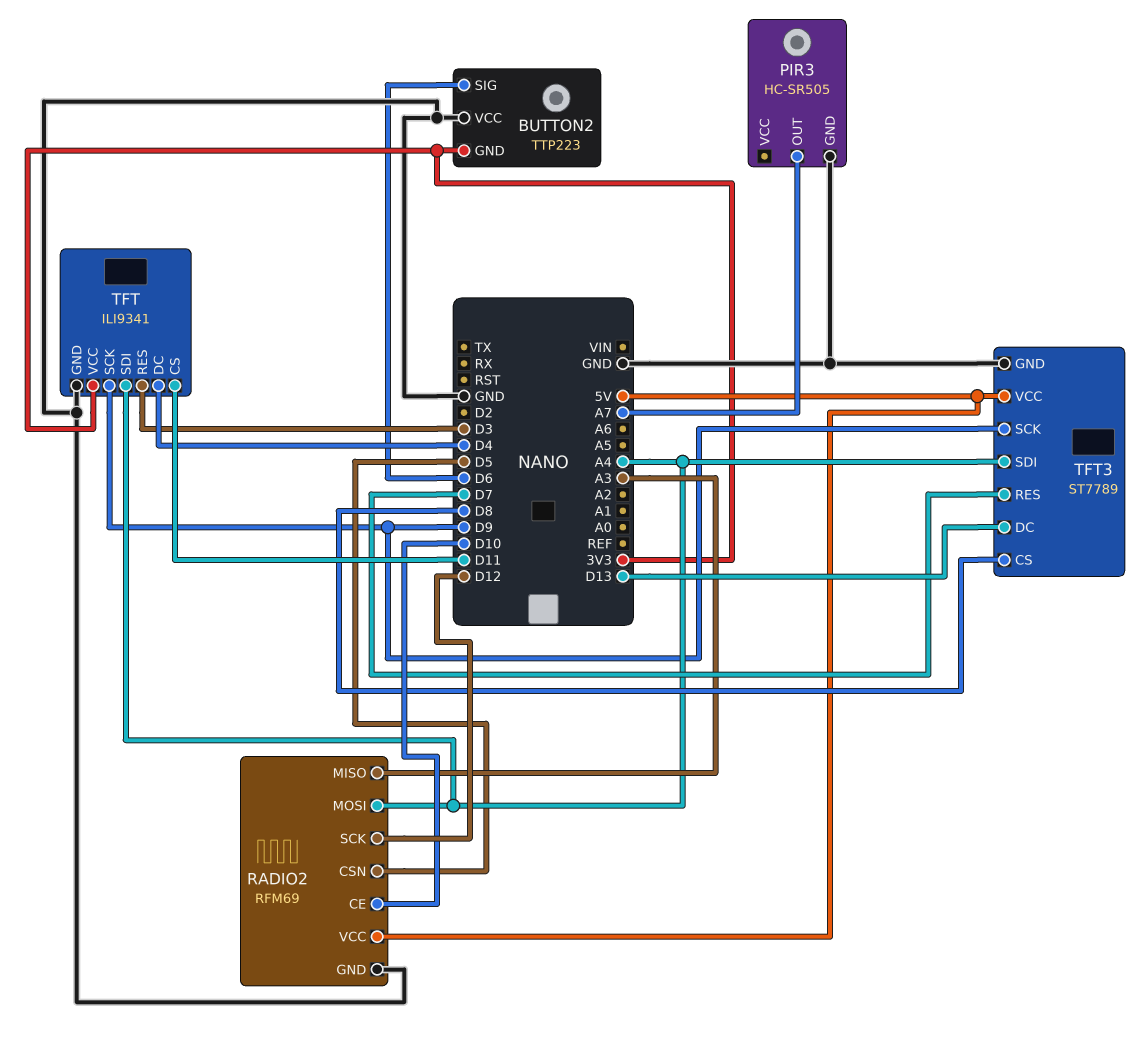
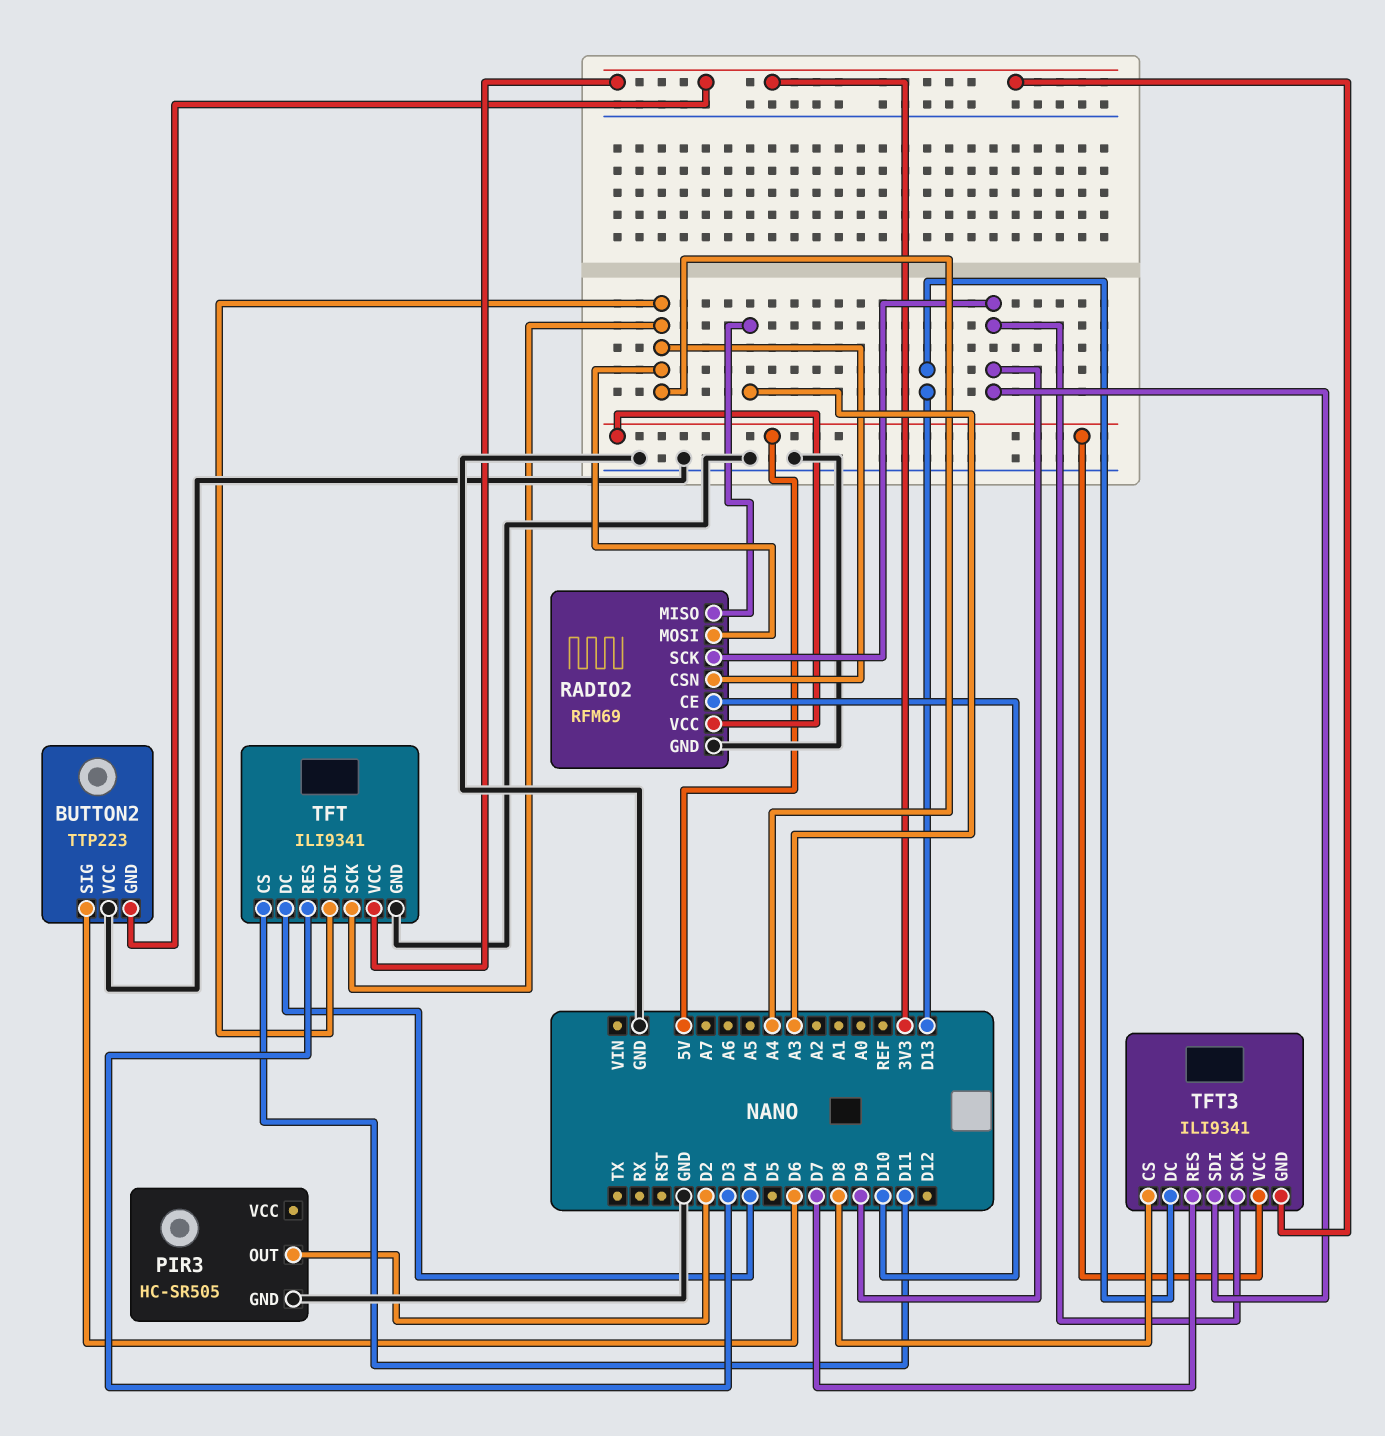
PIR3 pin OUT: A7 -> D2
RADIO2 pin CSN: D5 -> A4
RADIO2 pin SCK: D12 -> D9
TFT pin SCK: D9 -> A4
TFT3: ST7789 -> ILI9341
TFT3 pin GND: GND -> 3V3
TFT3 pin SDI: A4 -> D9

